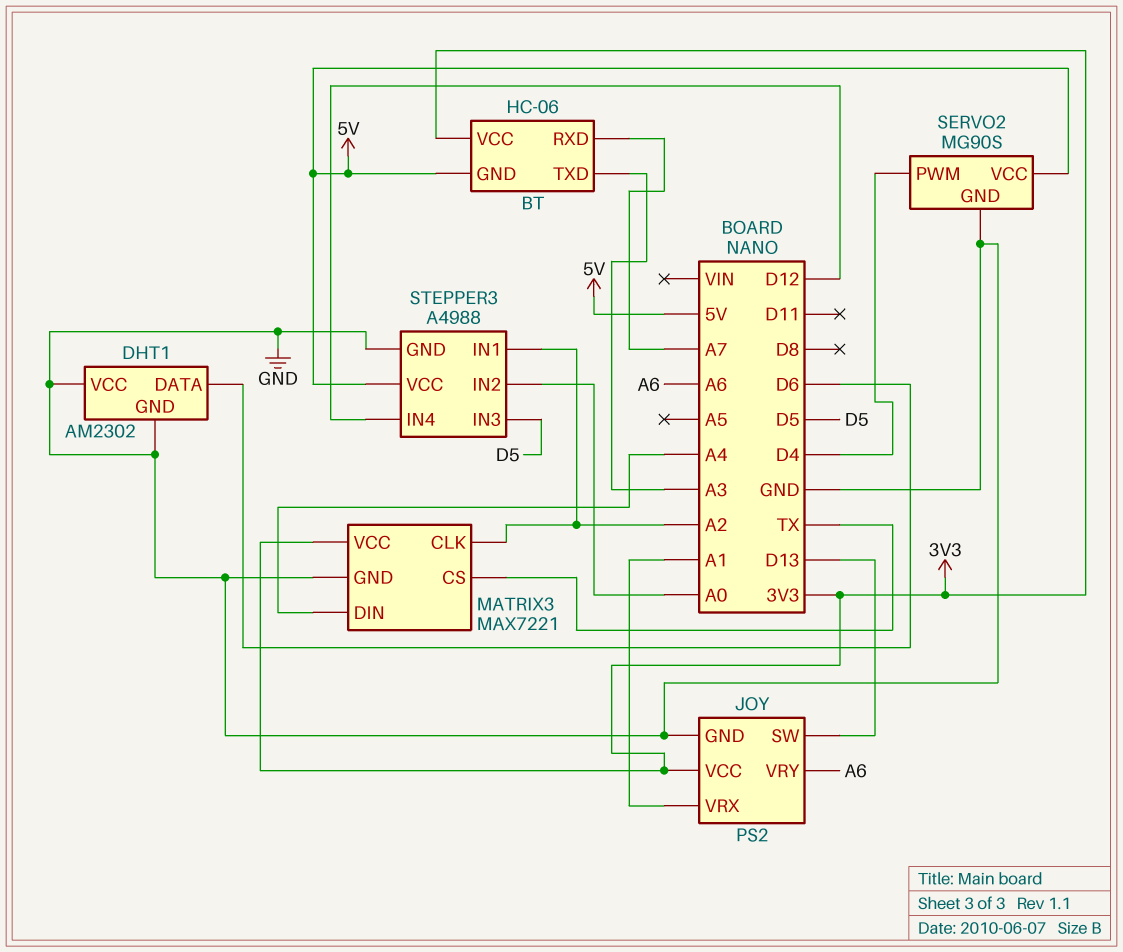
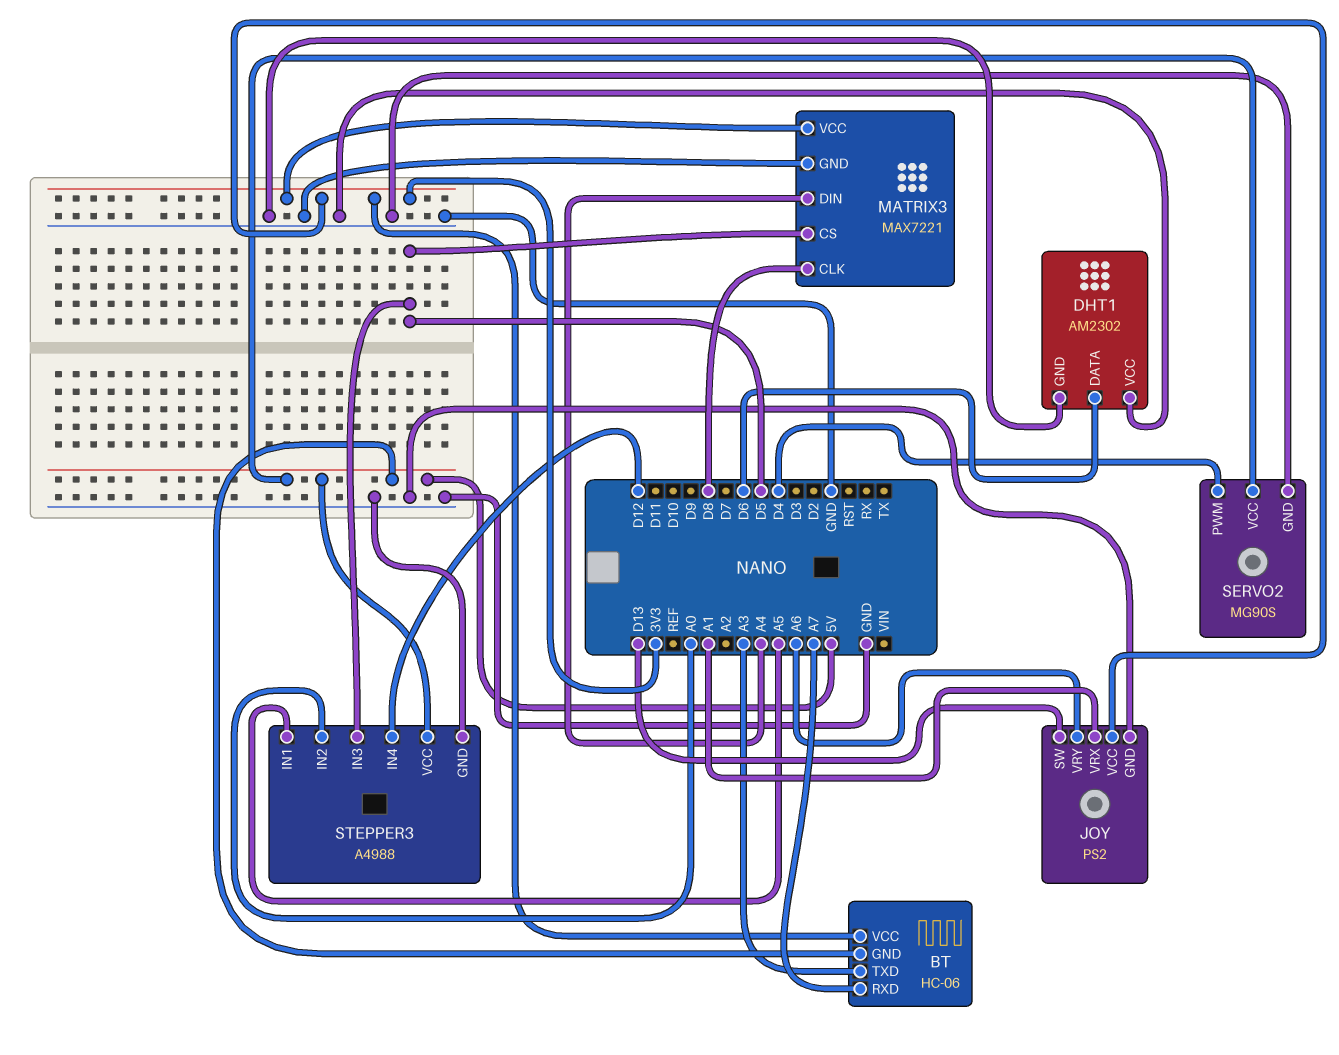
MATRIX3 pin CLK: A2 -> D8
MATRIX3 pin CS: TX -> D5
STEPPER3 pin IN1: A2 -> A5

